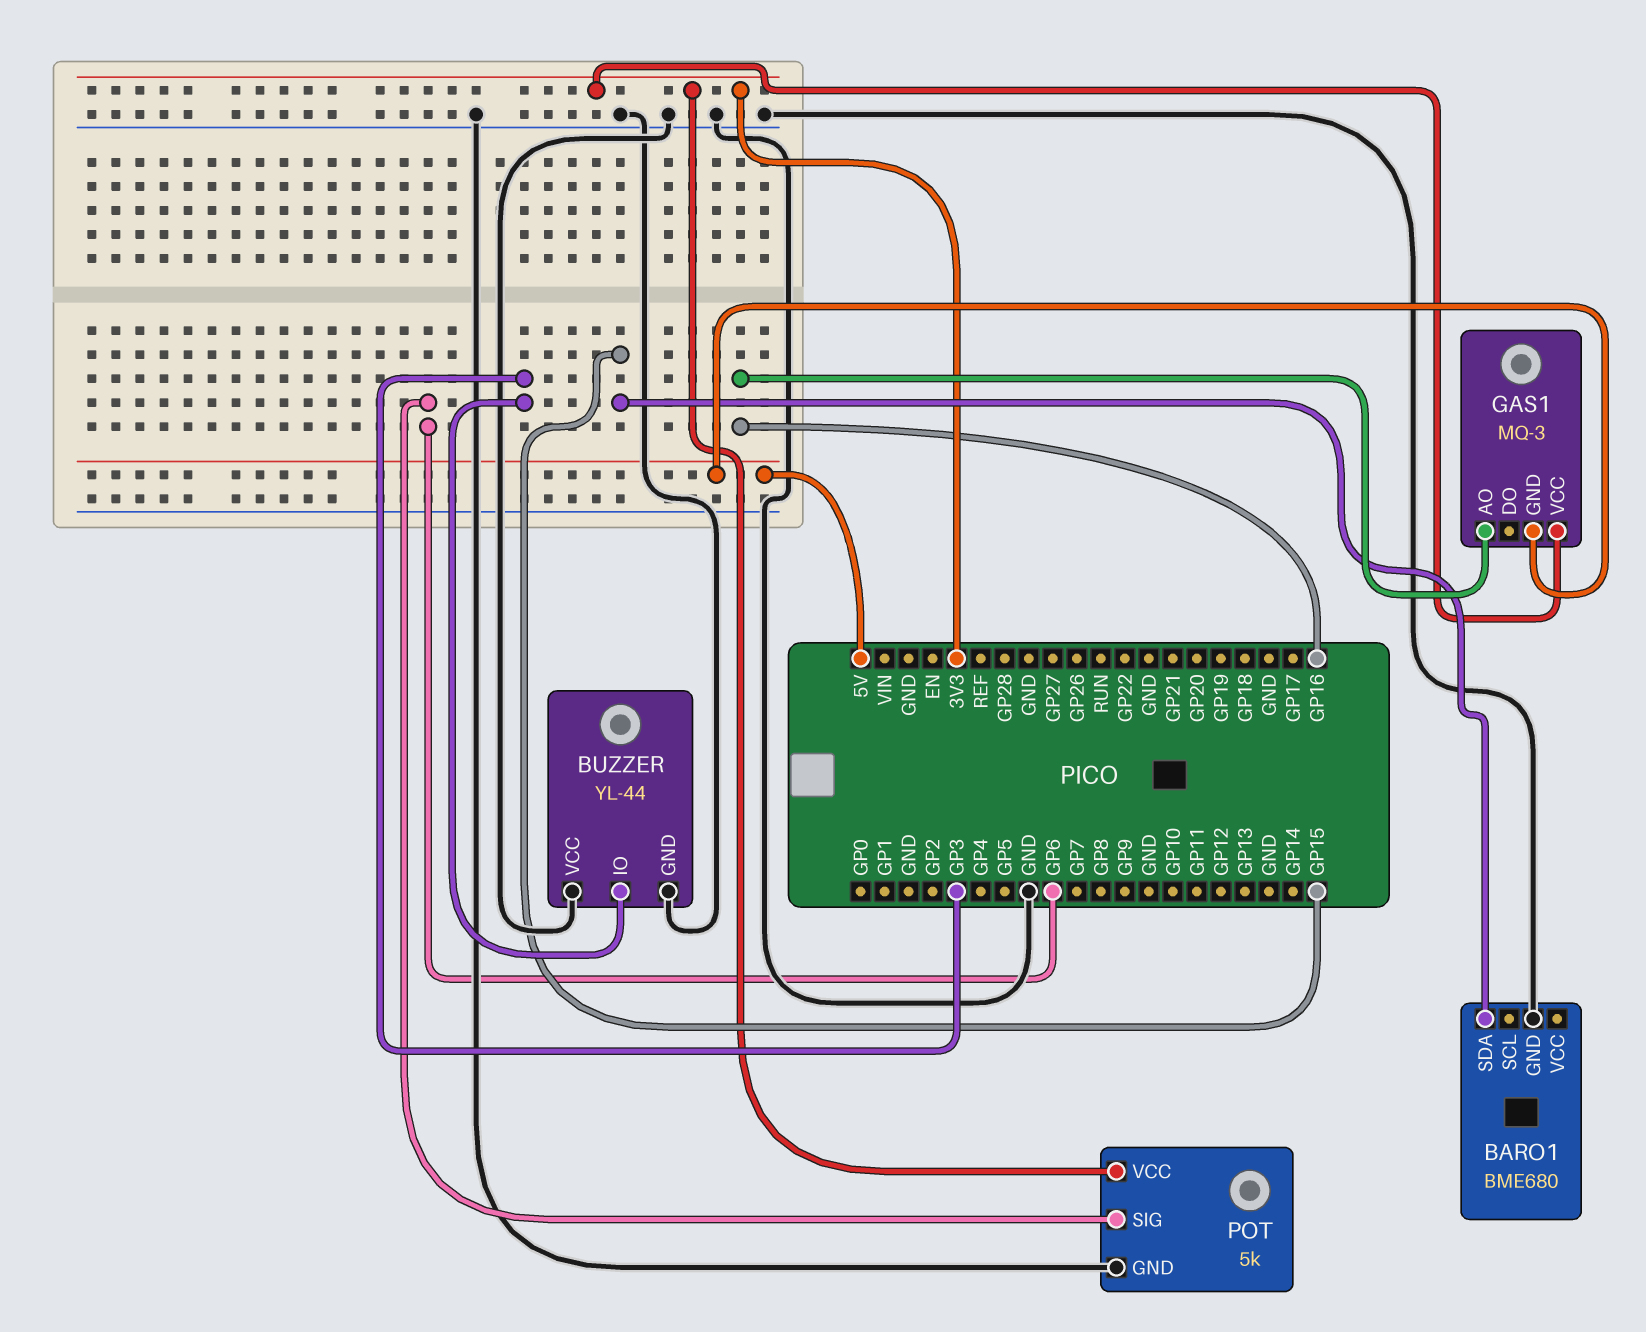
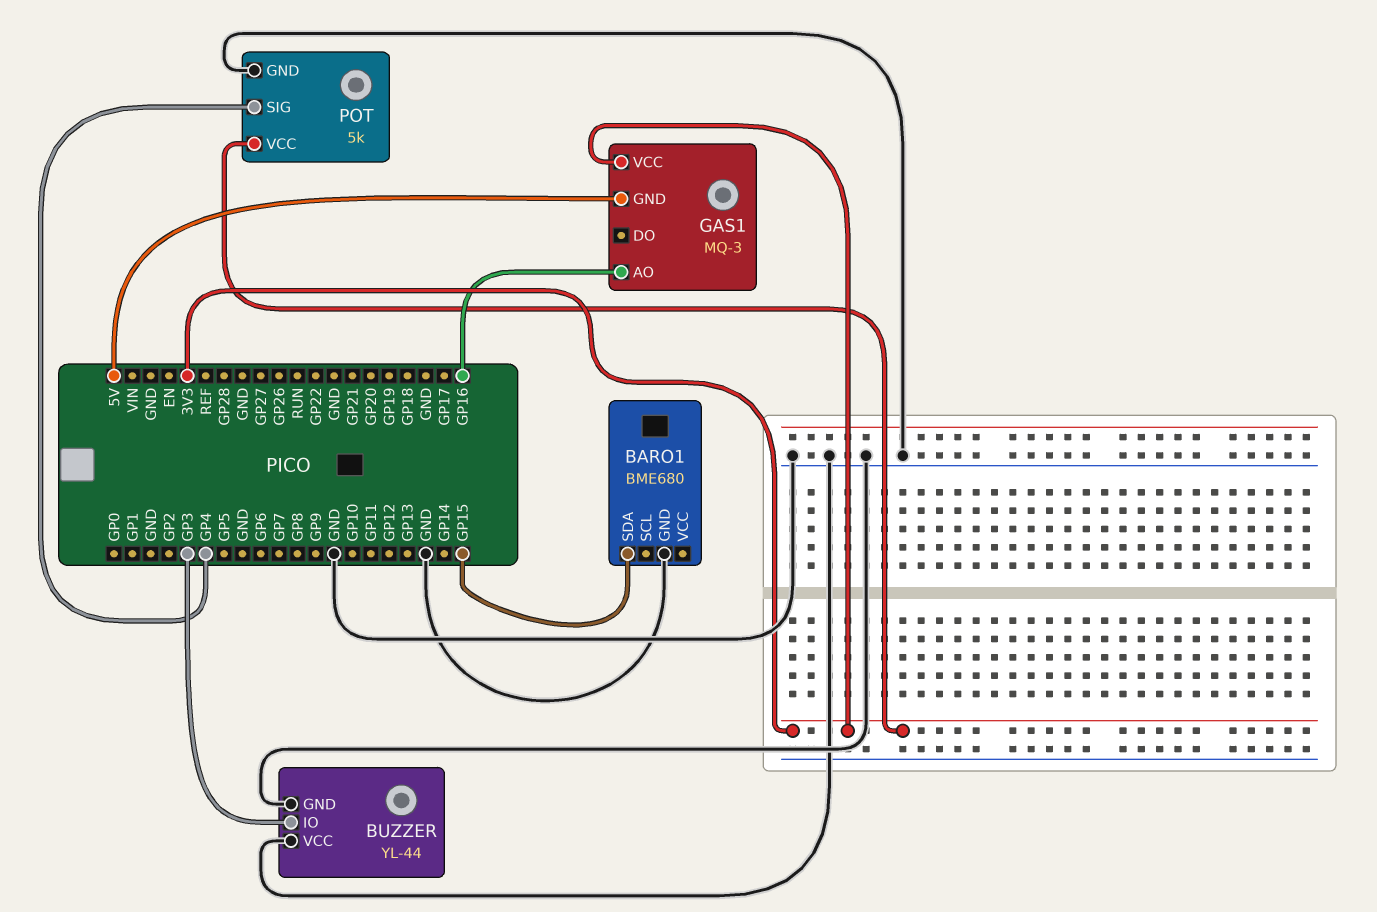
POT pin SIG: GP6 -> GP4

